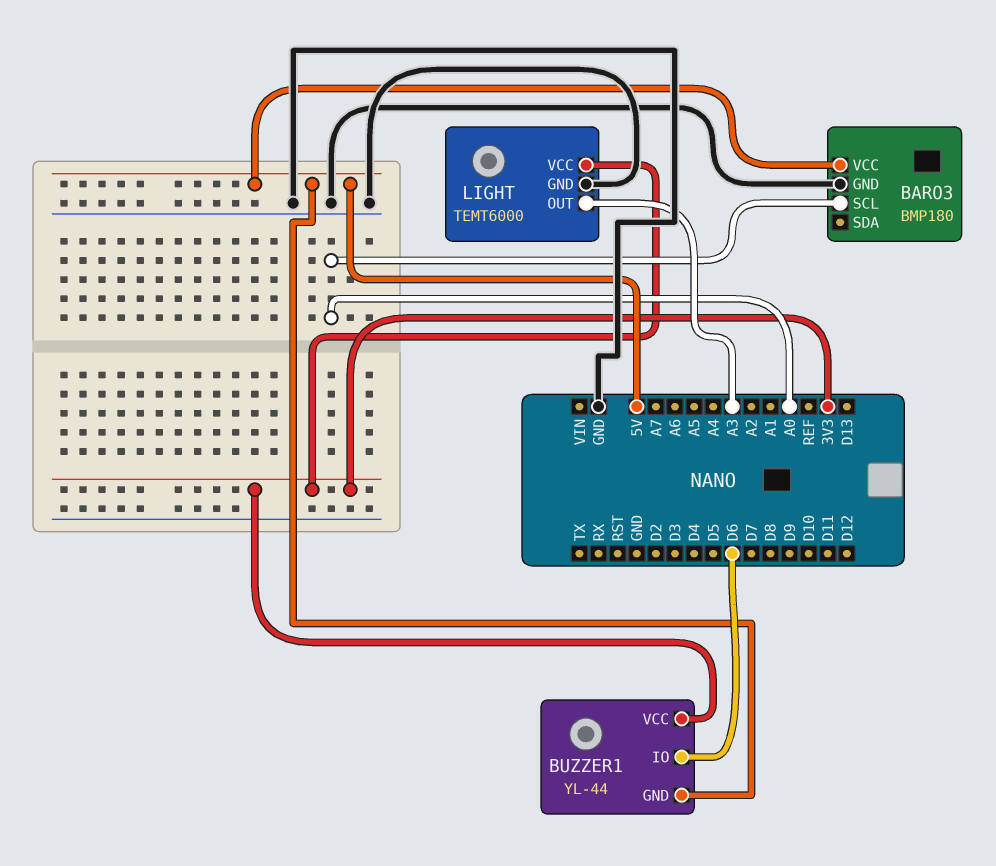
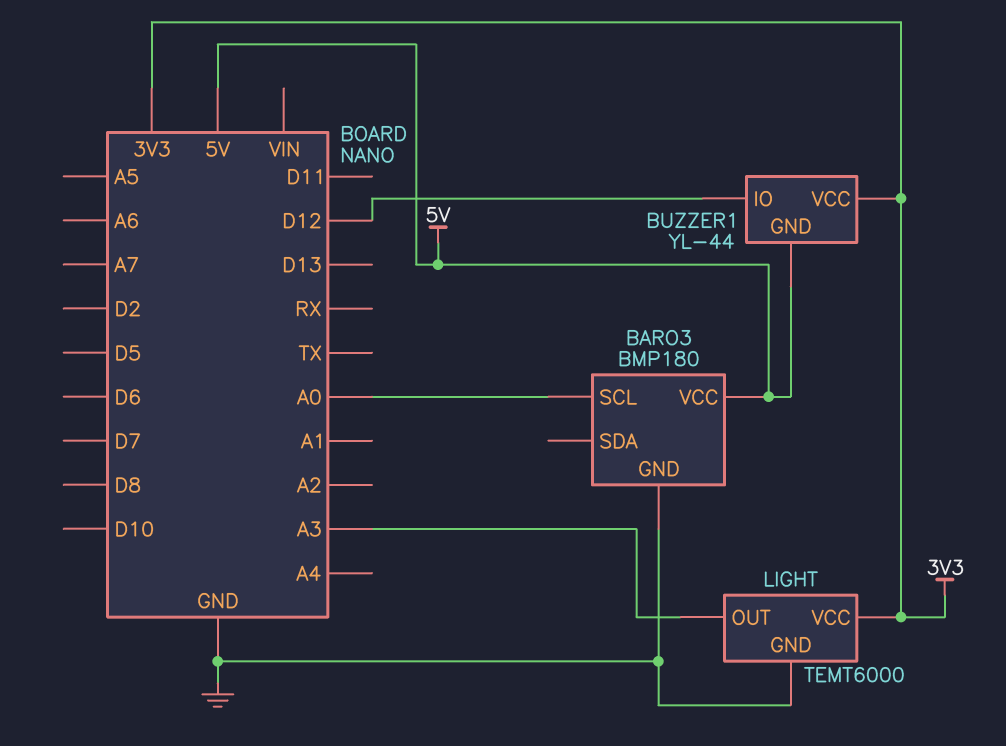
BUZZER1 pin IO: D6 -> D12

